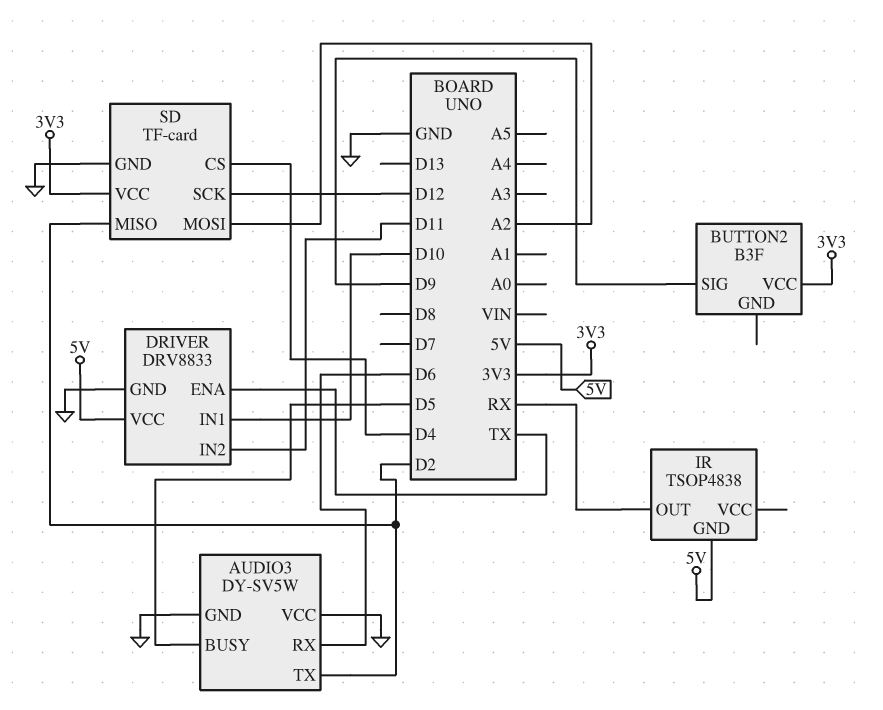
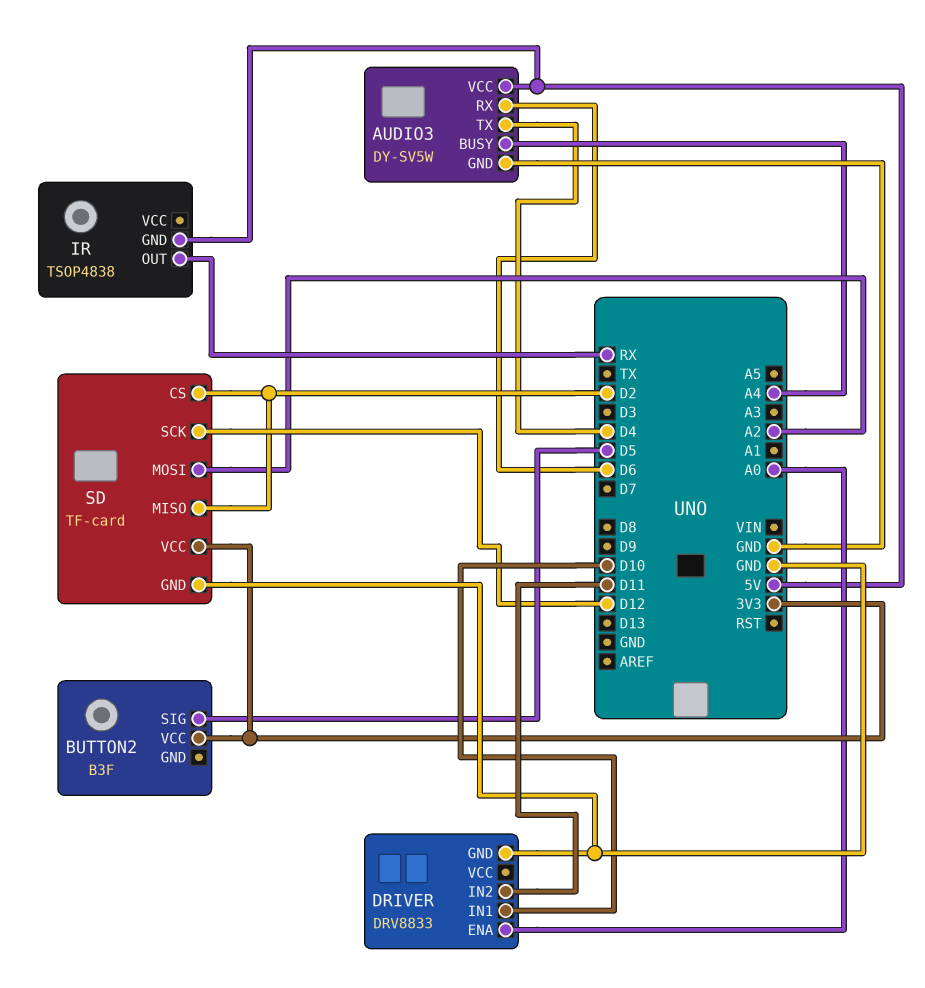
AUDIO3 pin BUSY: D5 -> A4
AUDIO3 pin TX: D2 -> D4
AUDIO3 pin VCC: GND -> 5V
BUTTON2 pin SIG: D9 -> D5
DRIVER pin ENA: TX -> A0
DRIVER pin VCC: 5V -> none
SD pin CS: D4 -> D2

